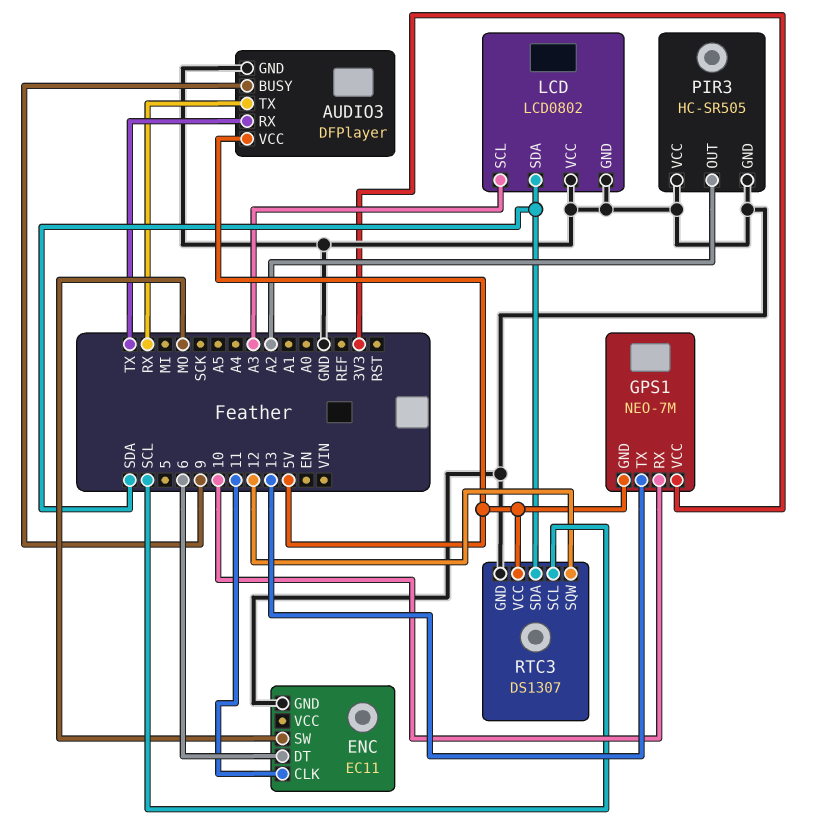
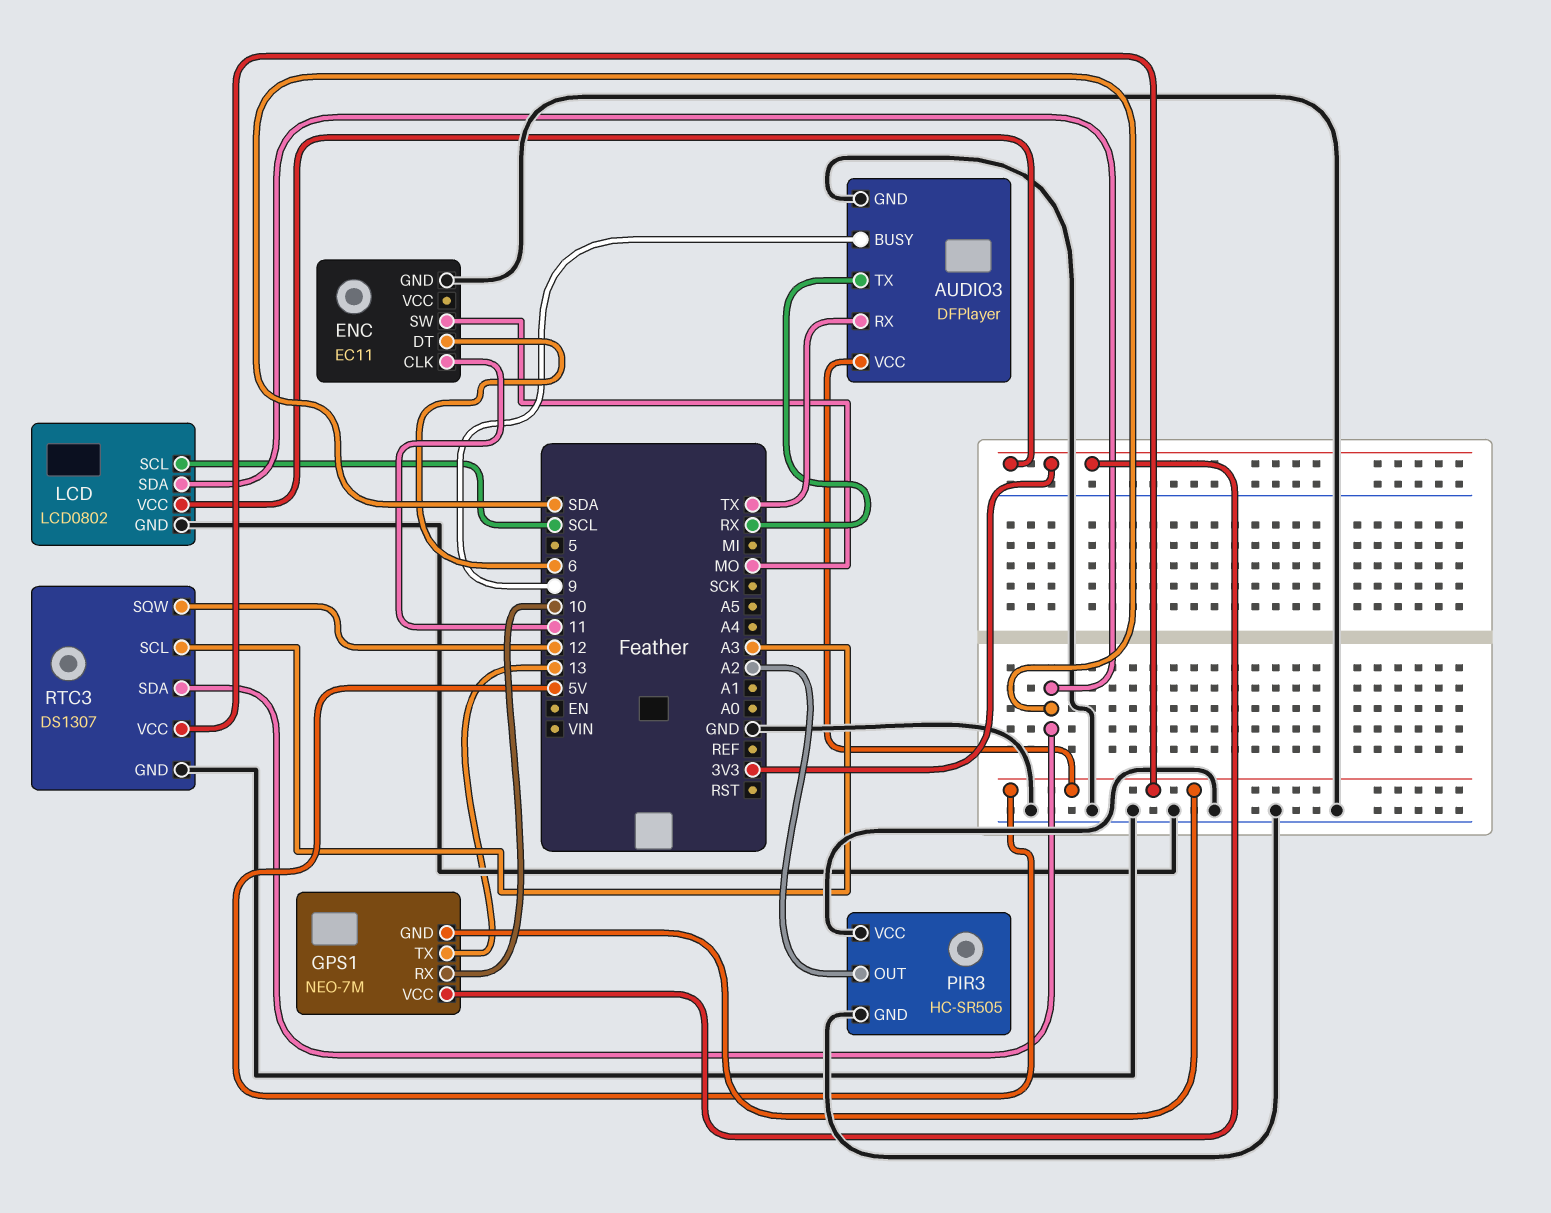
LCD pin SCL: A3 -> SCL
LCD pin VCC: GND -> 3V3
RTC3 pin SCL: SCL -> A3

